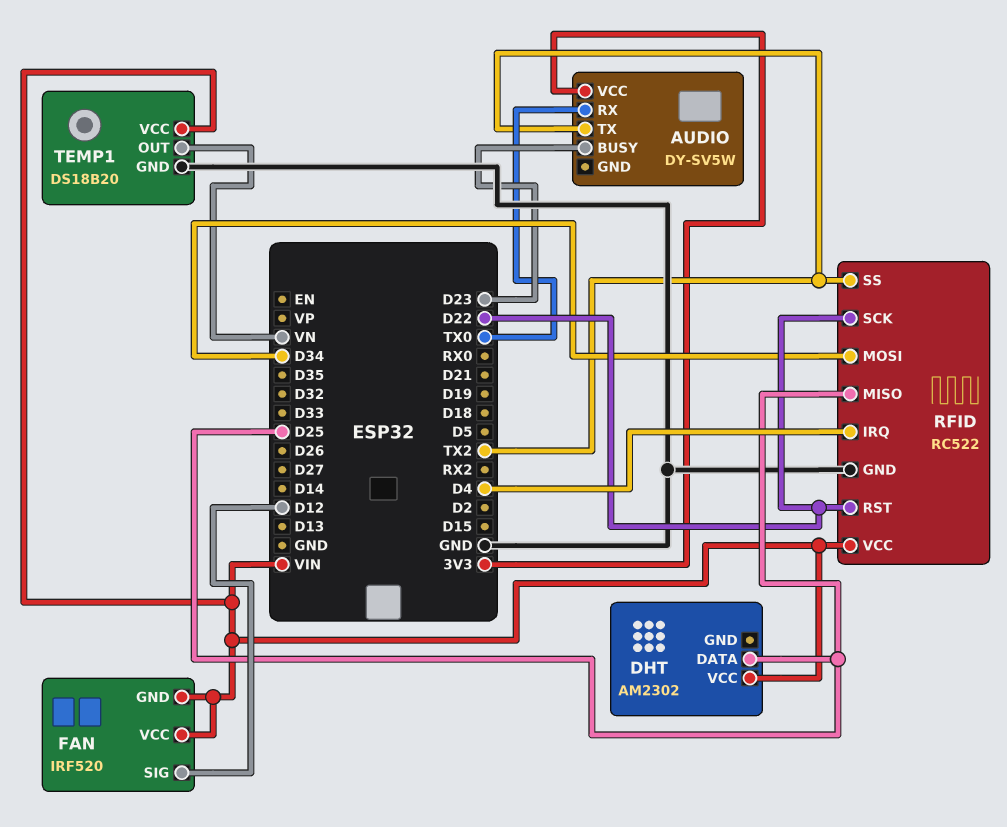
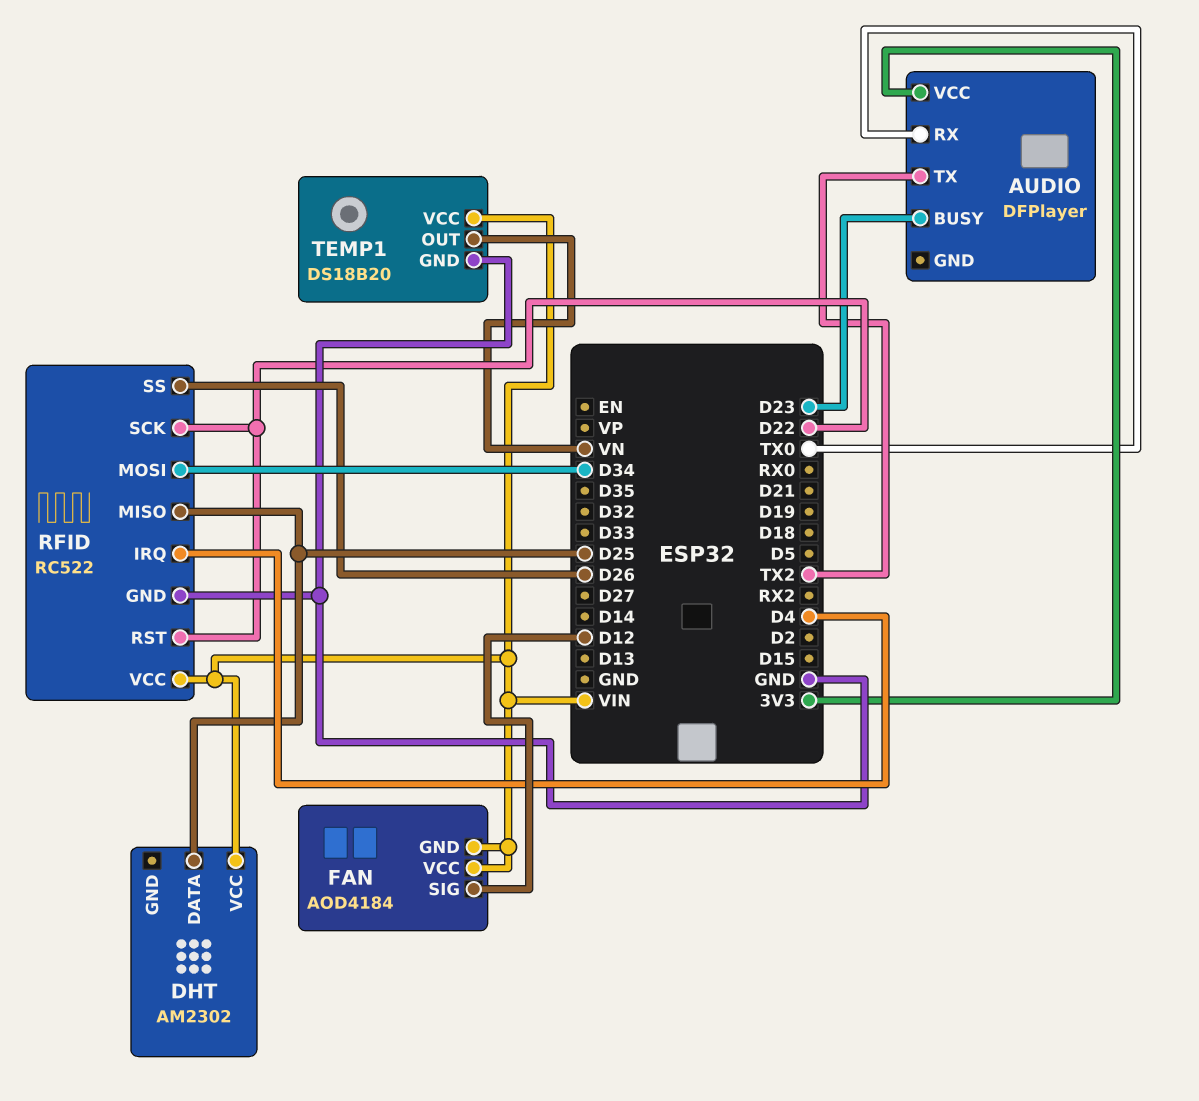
AUDIO: DY-SV5W -> DFPlayer
FAN: IRF520 -> AOD4184
RFID pin SS: TX2 -> D26

